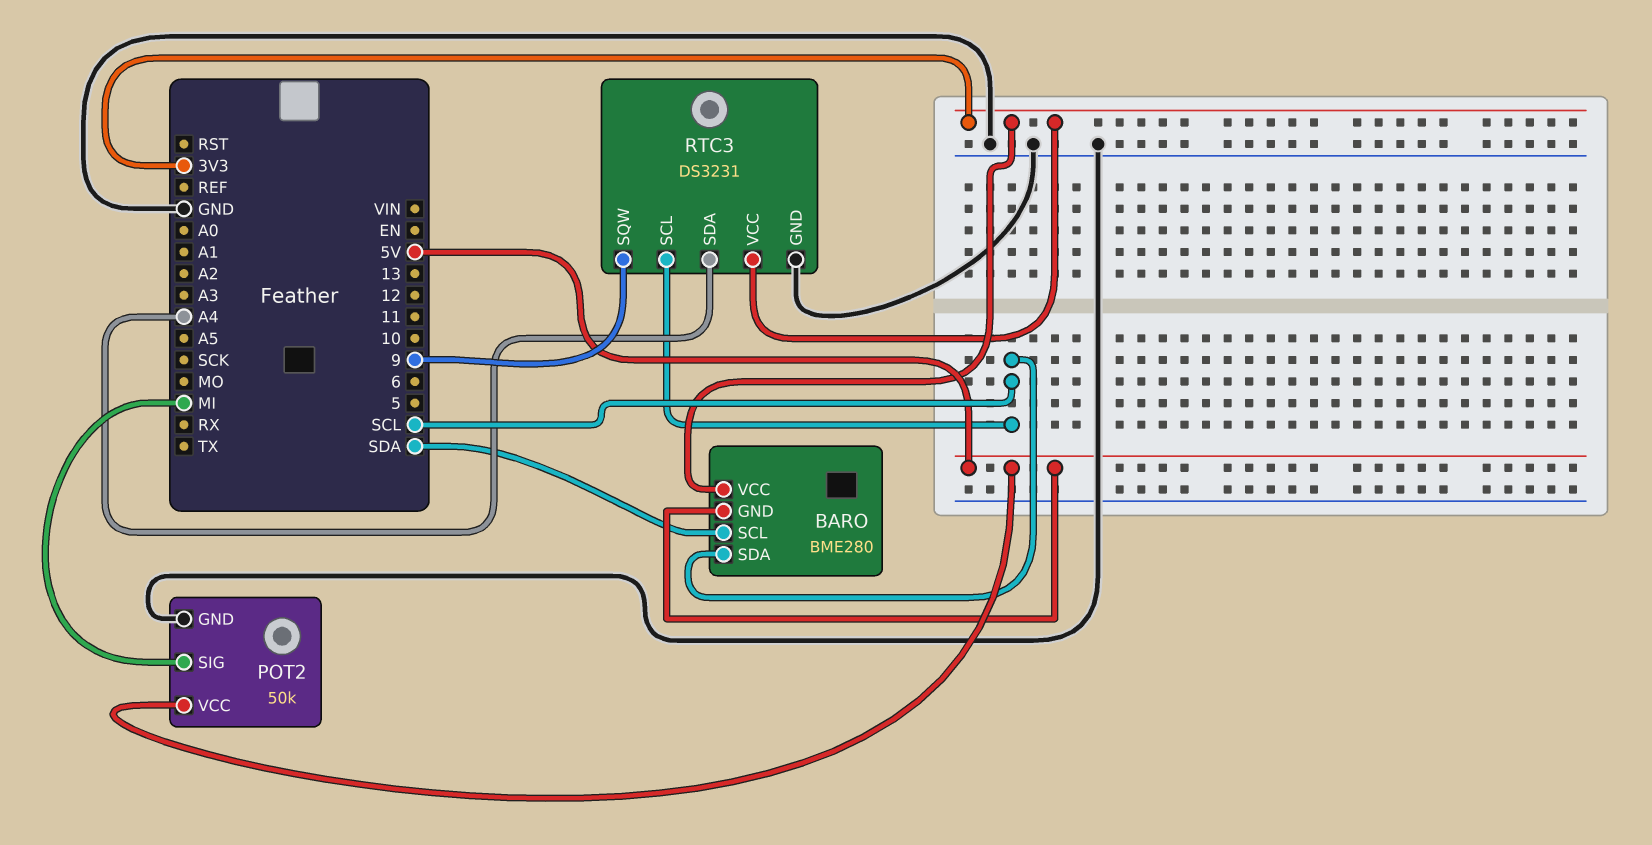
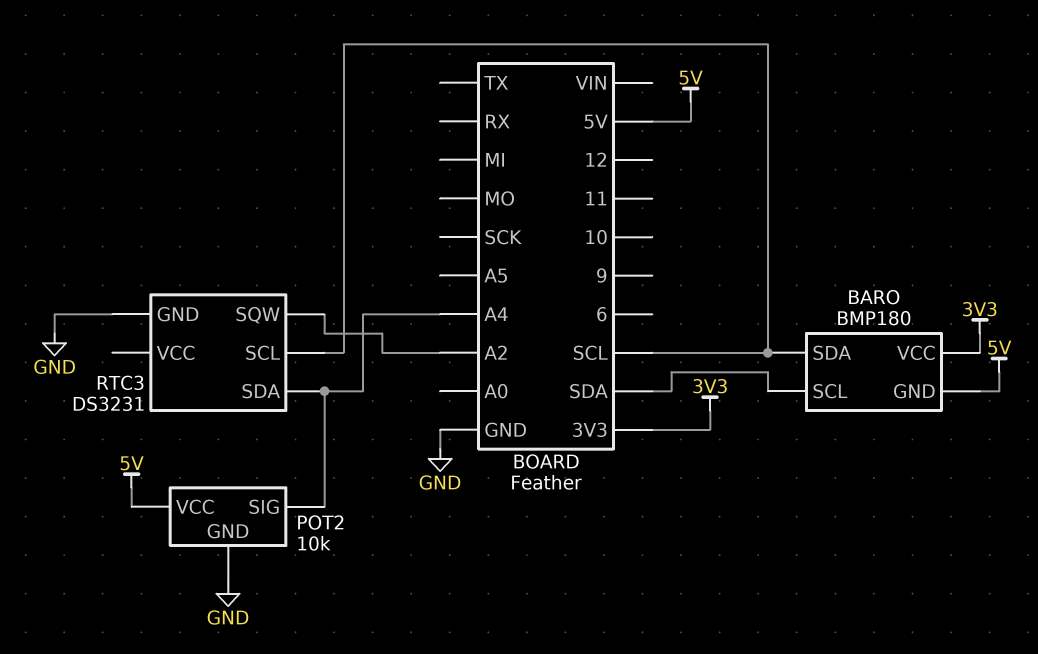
BARO: BME280 -> BMP180
POT2: 50k -> 10k
POT2 pin SIG: MI -> A4
RTC3 pin SQW: 9 -> A2
RTC3 pin VCC: 3V3 -> none

